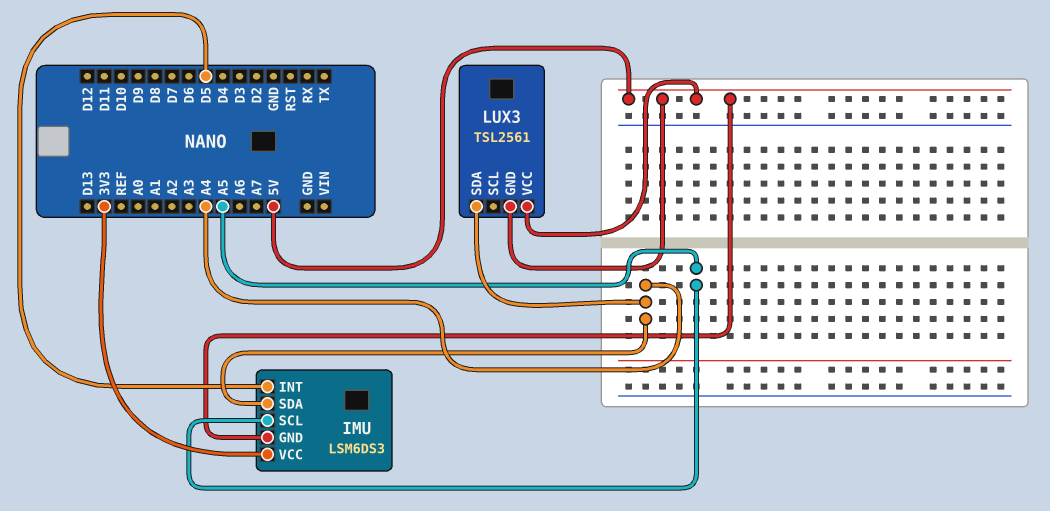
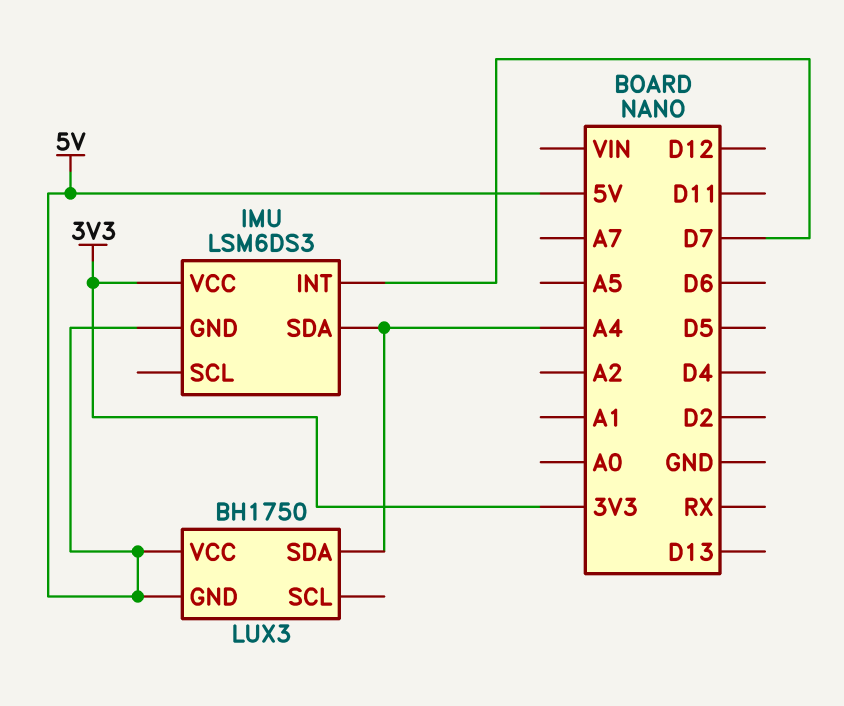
IMU pin INT: D5 -> D7
IMU pin SCL: A5 -> none
LUX3: TSL2561 -> BH1750

